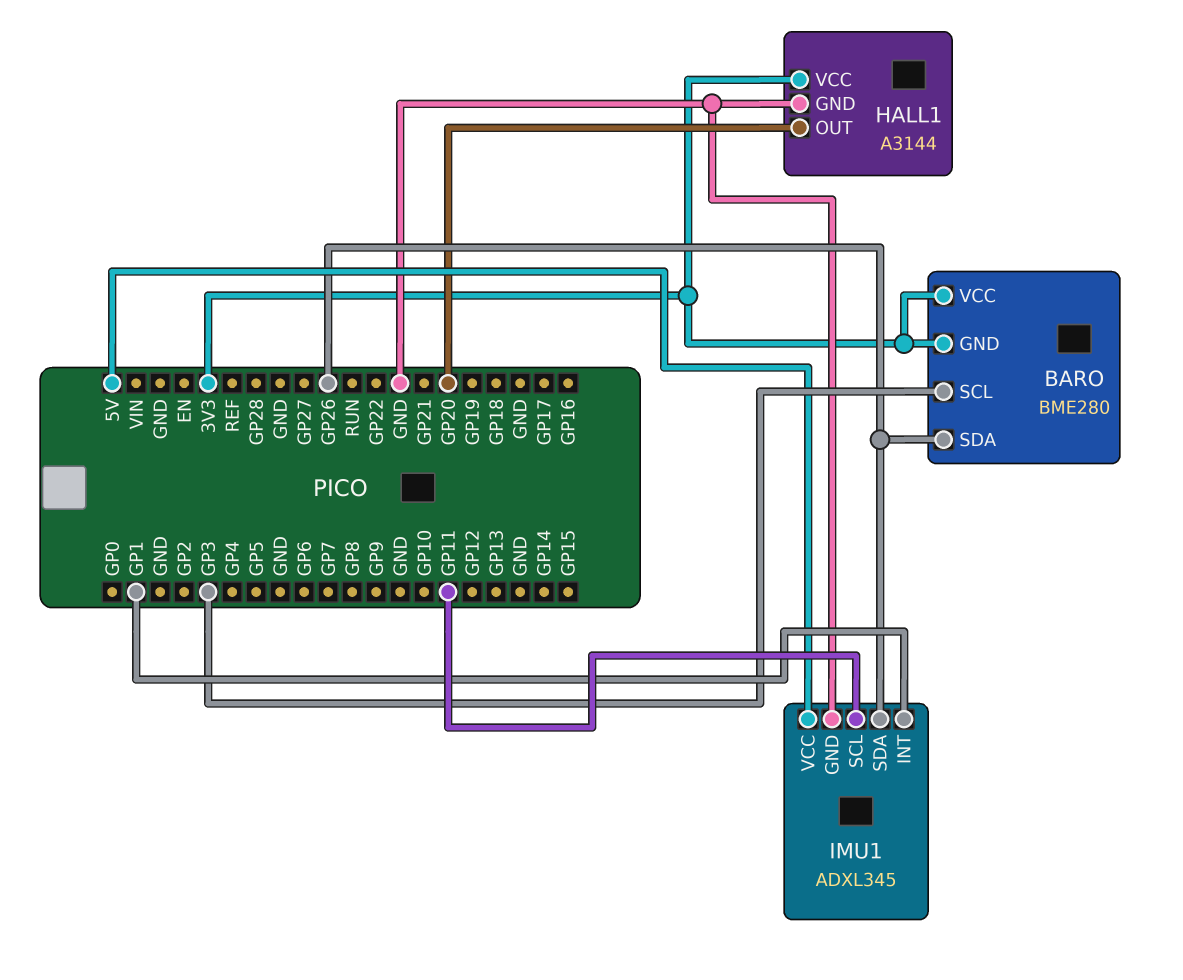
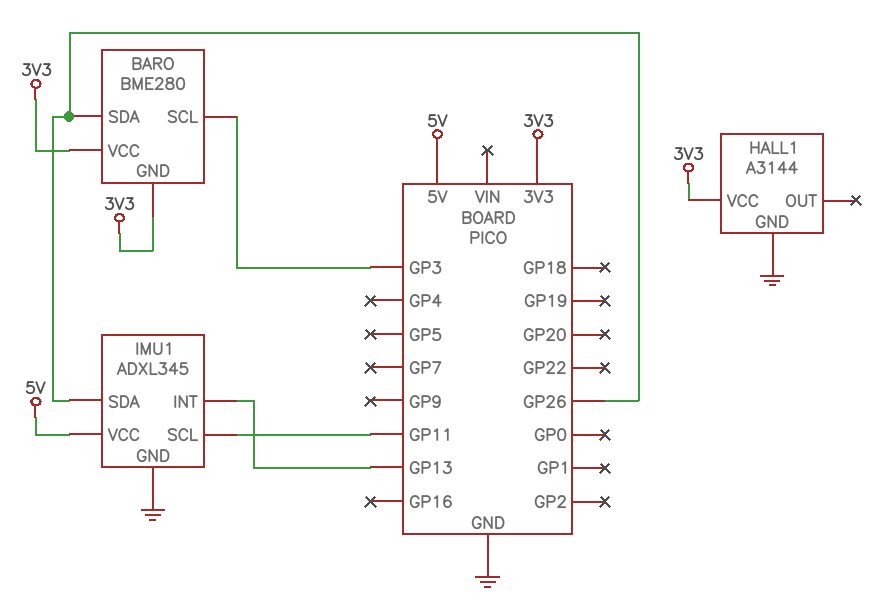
HALL1 pin OUT: GP20 -> none
IMU1 pin INT: GP1 -> GP13

